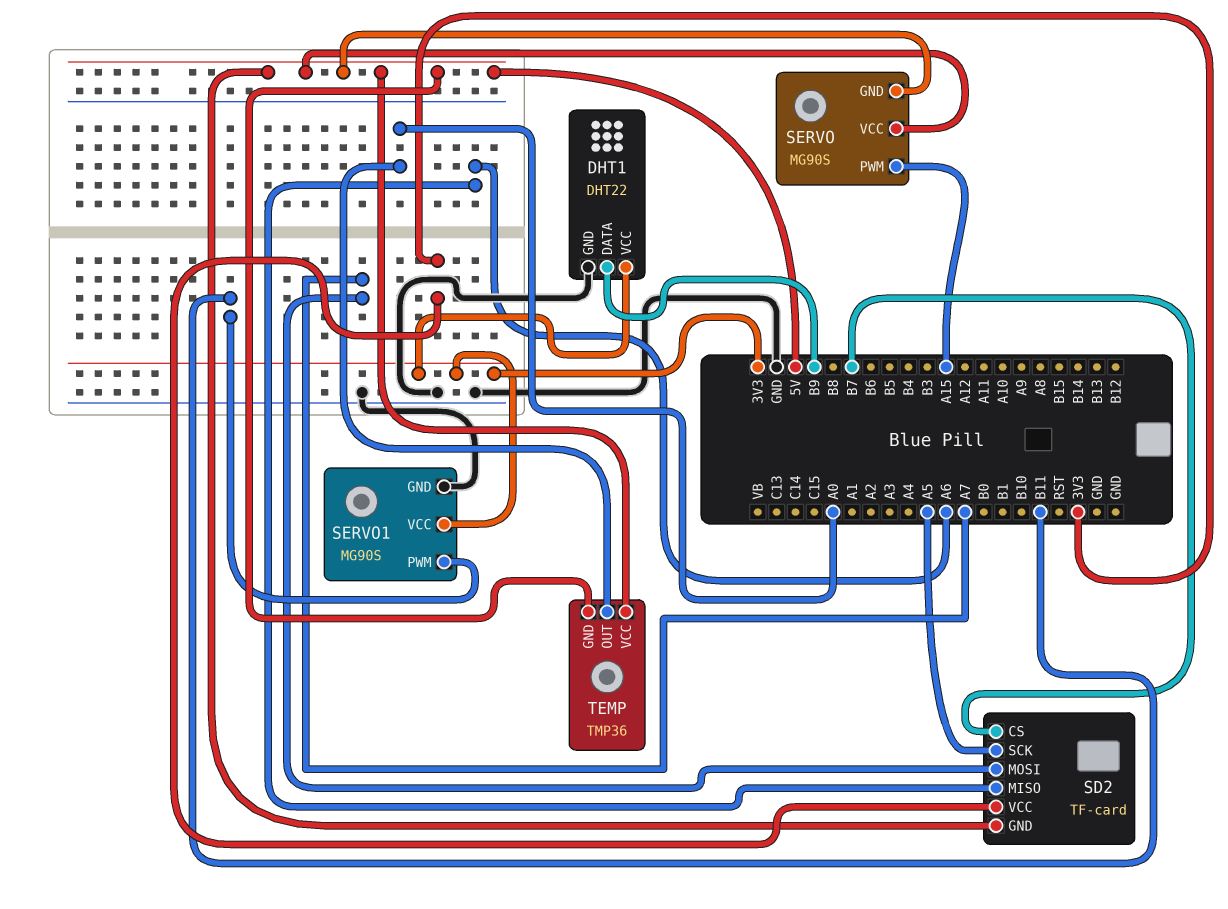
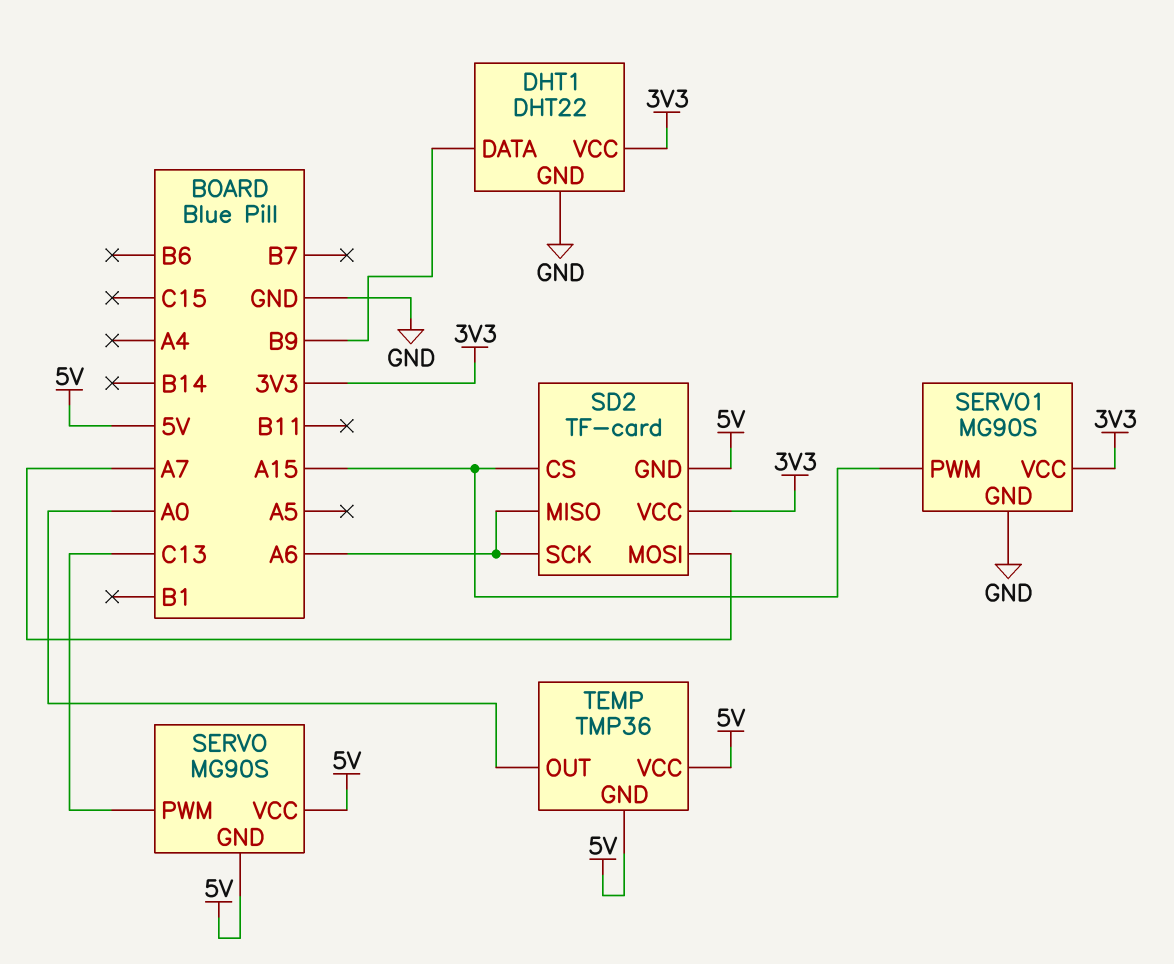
SD2 pin CS: B7 -> A15
SD2 pin SCK: A5 -> A6
SERVO pin PWM: A15 -> C13
SERVO1 pin PWM: B11 -> A15

